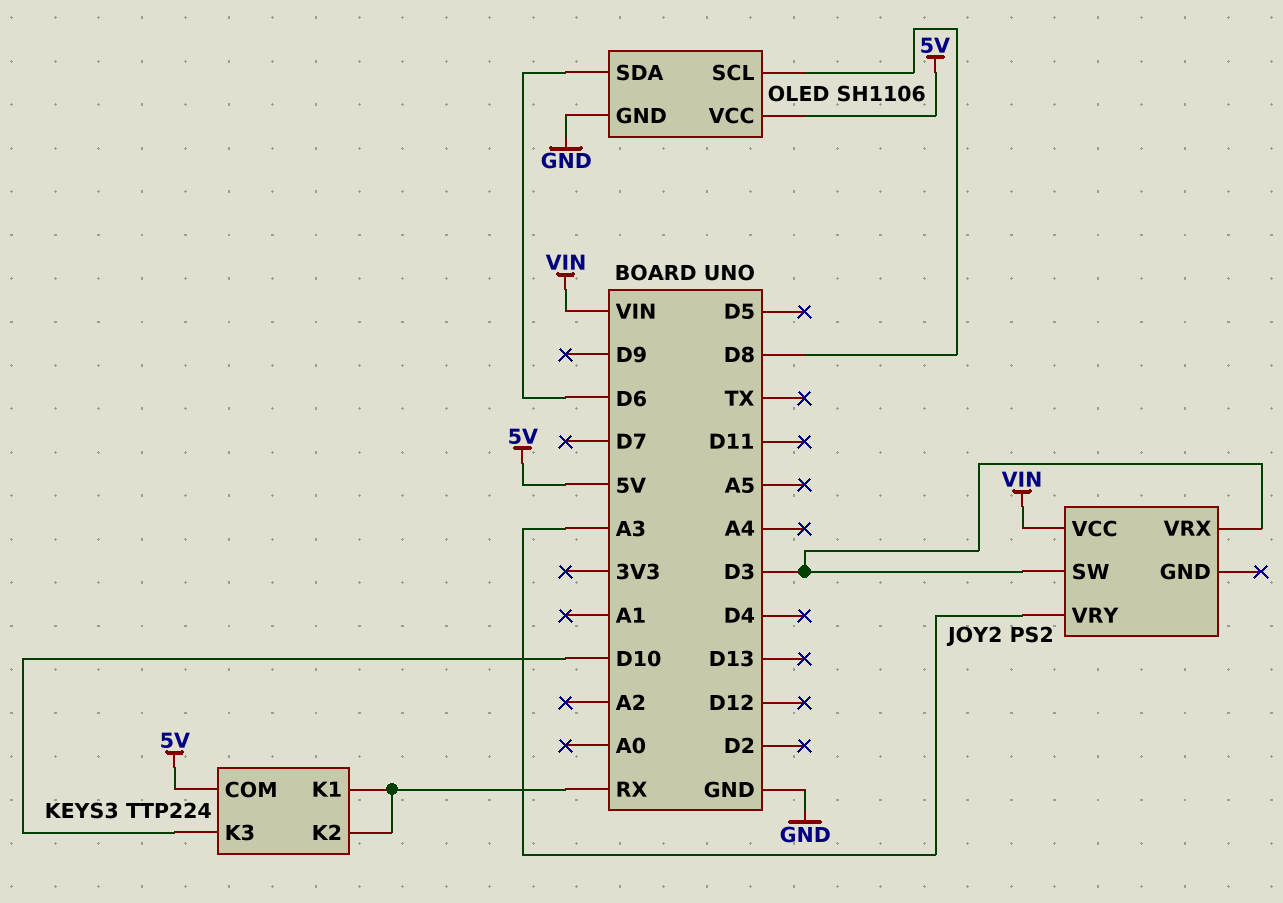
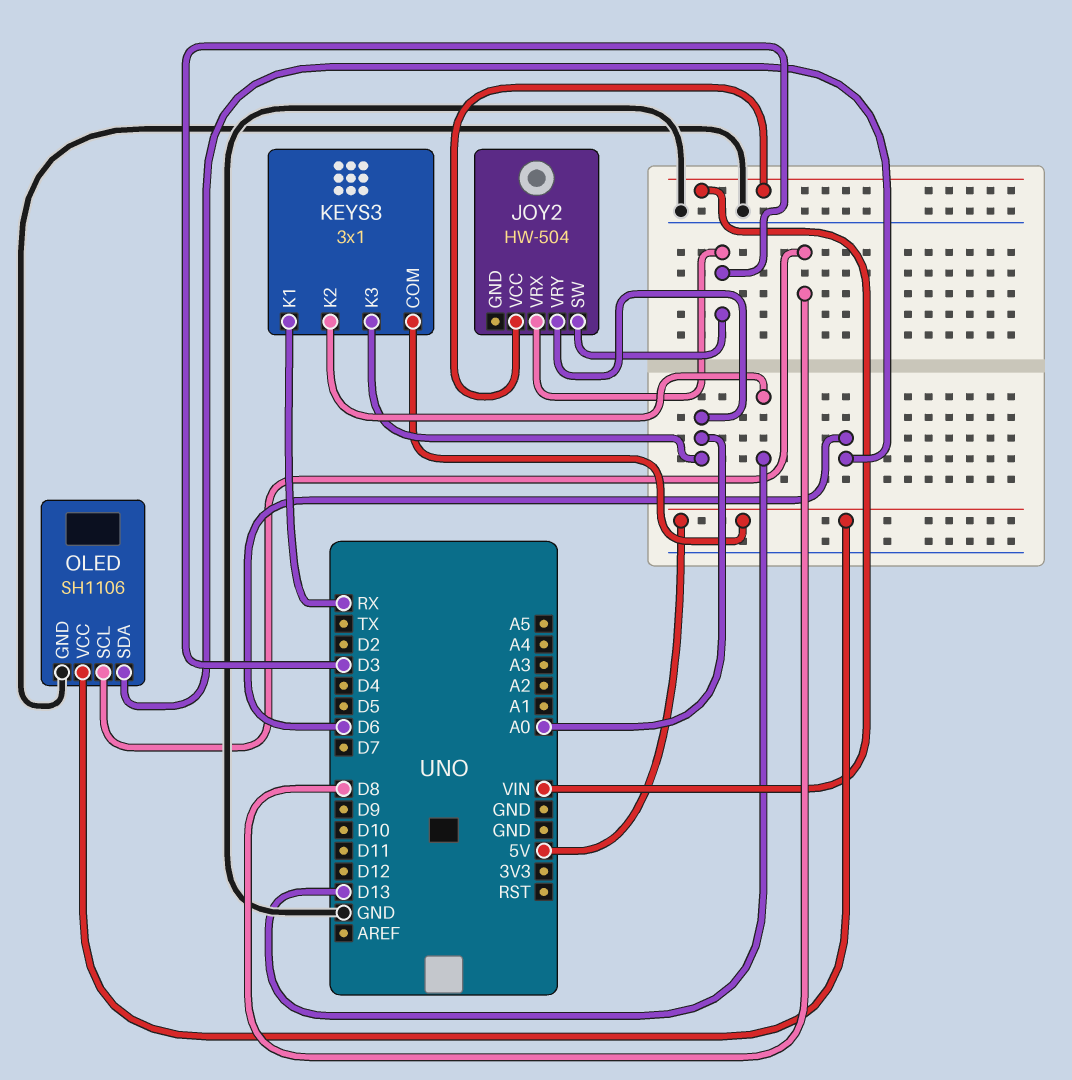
JOY2: PS2 -> HW-504
JOY2 pin VRY: A3 -> A0
KEYS3: TTP224 -> 3x1
KEYS3 pin K2: RX -> D13
KEYS3 pin K3: D10 -> A0

